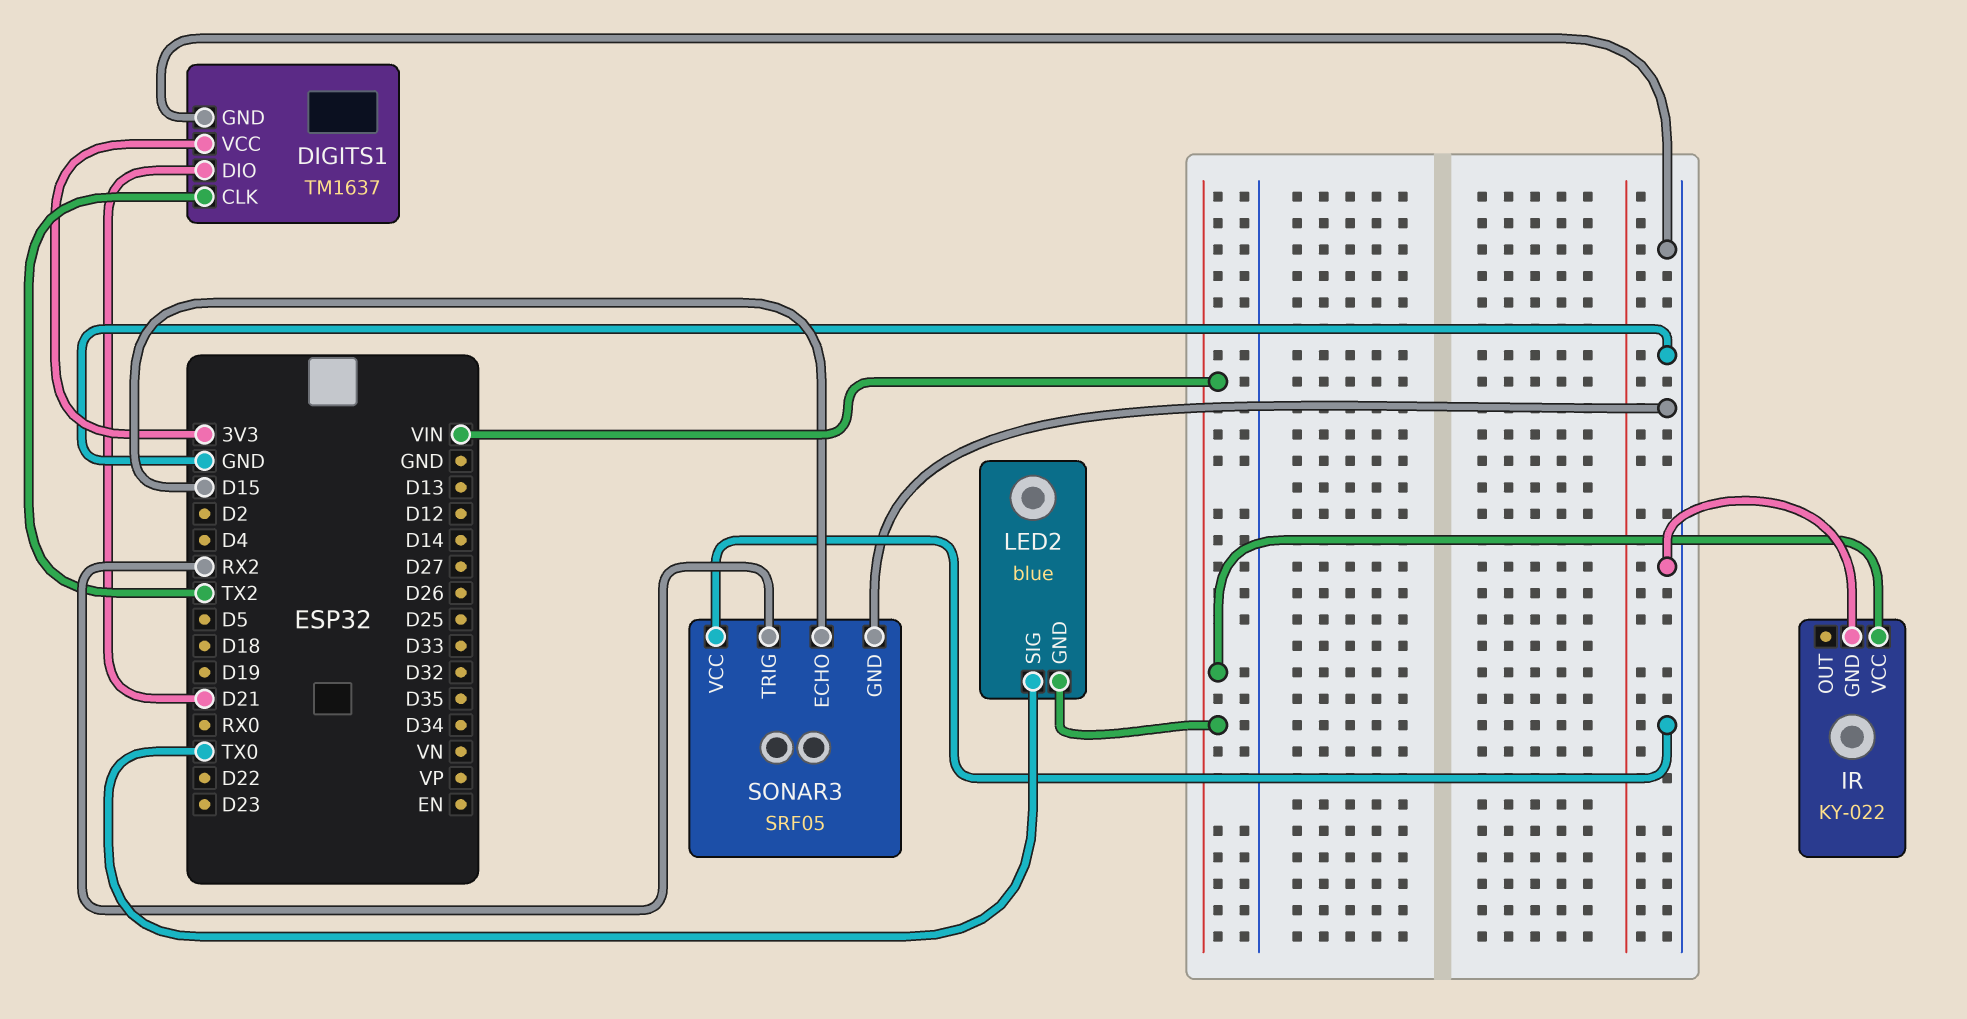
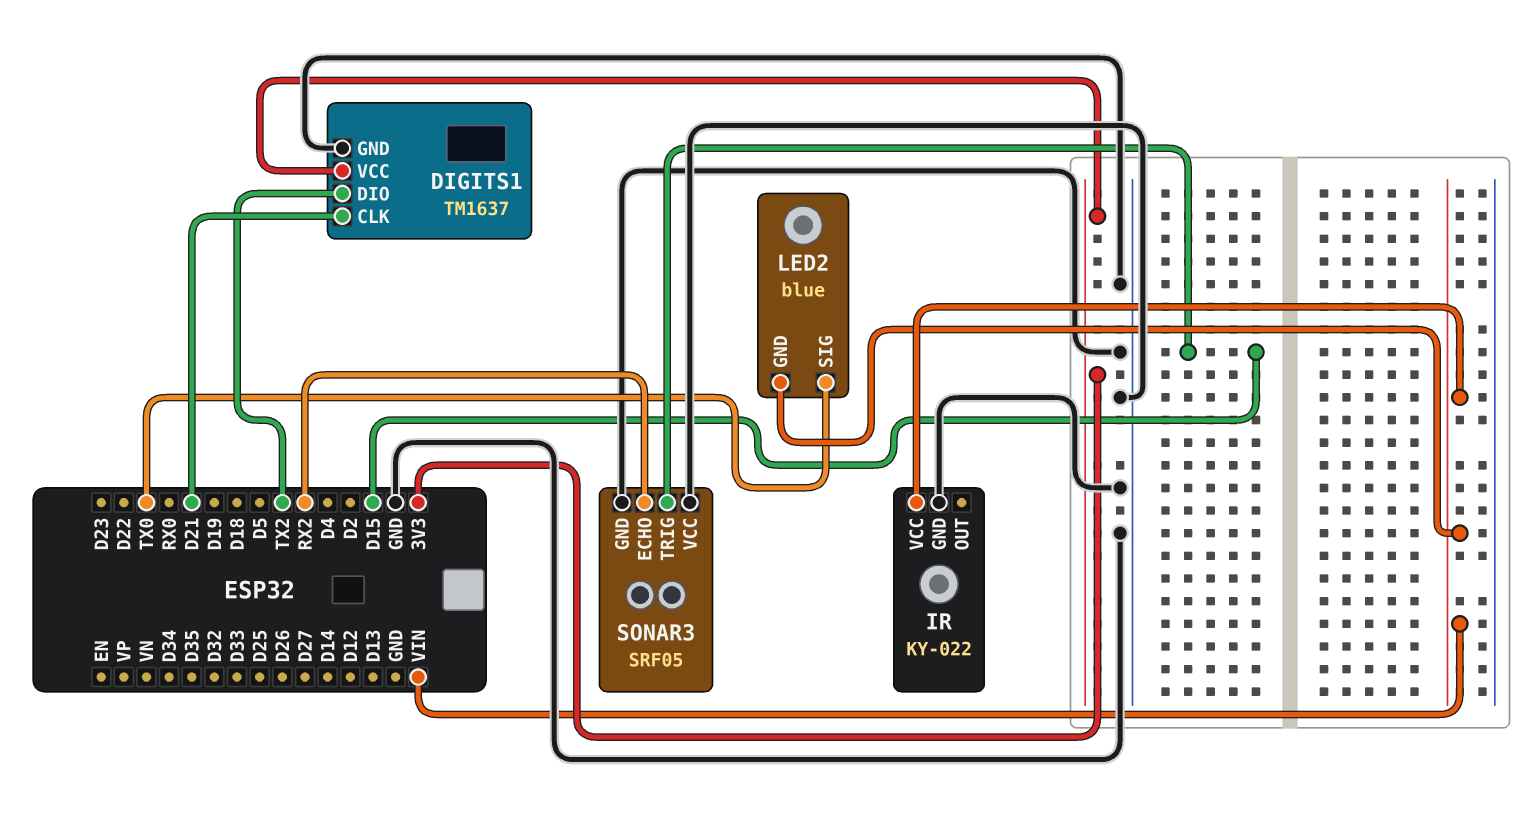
DIGITS1 pin CLK: TX2 -> D21
DIGITS1 pin DIO: D21 -> TX2
SONAR3 pin ECHO: D15 -> RX2
SONAR3 pin TRIG: RX2 -> D15

